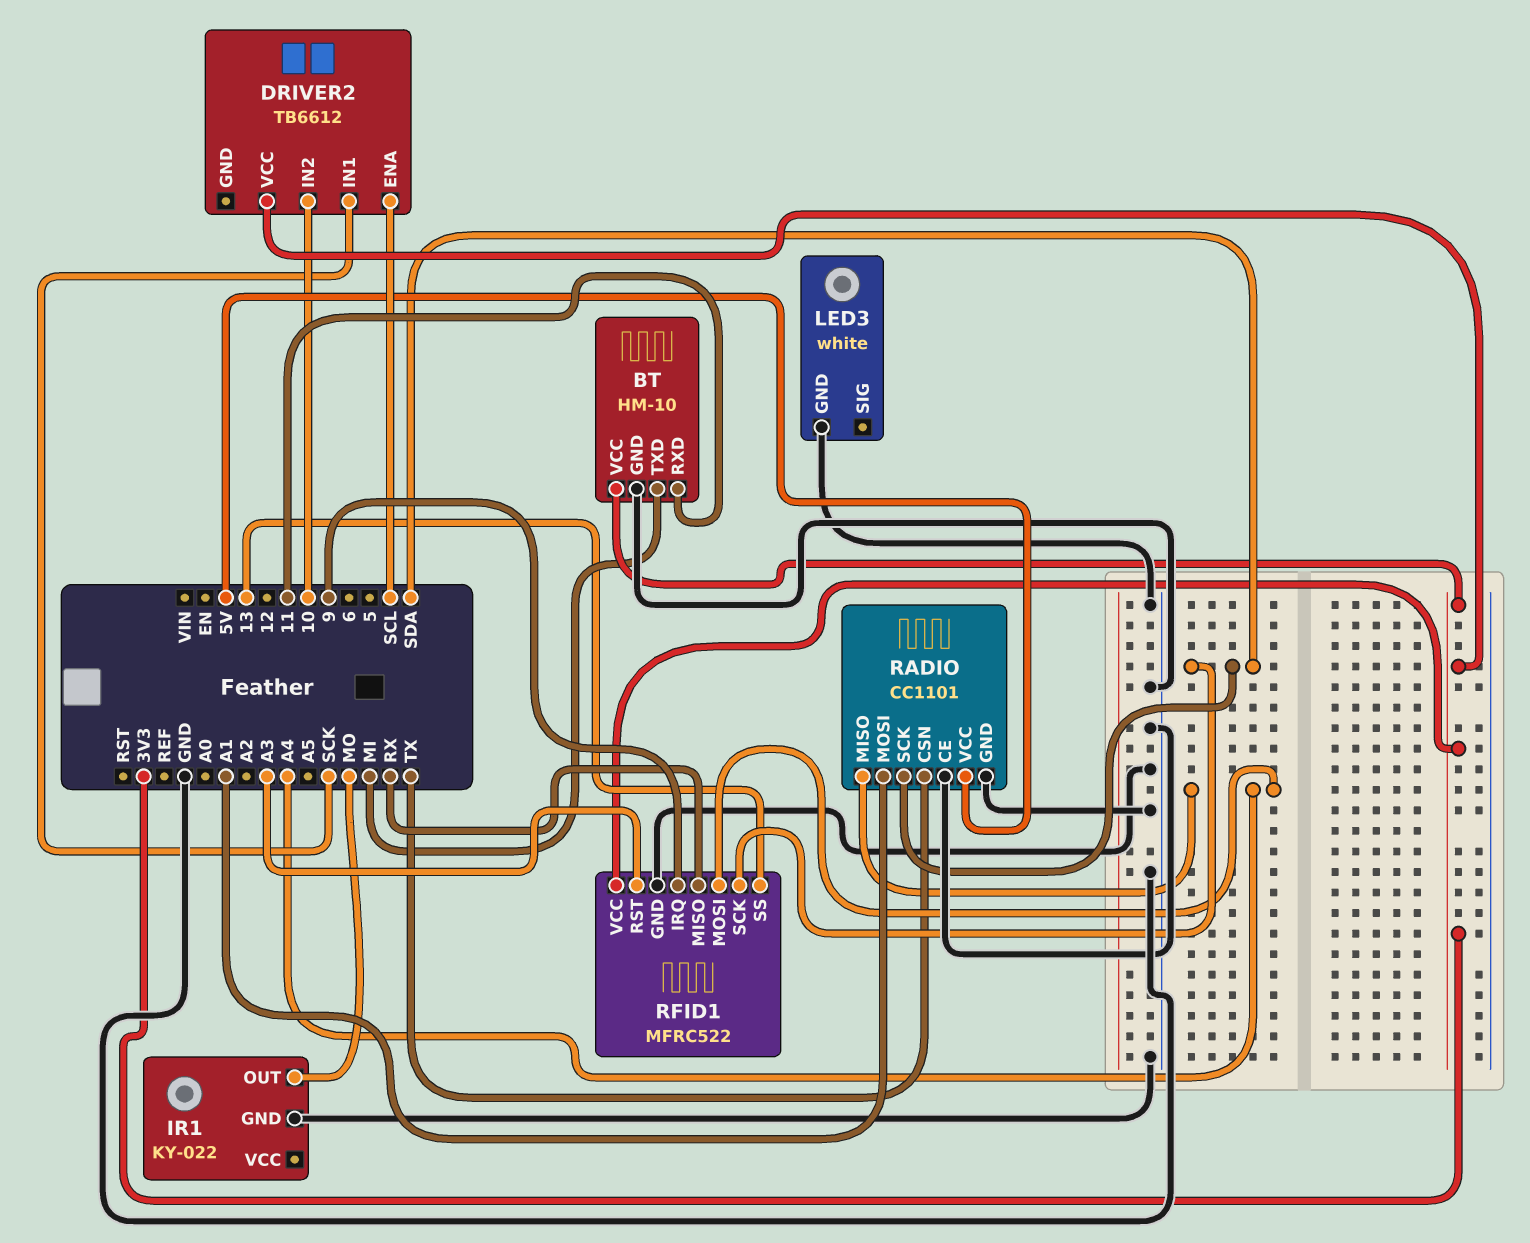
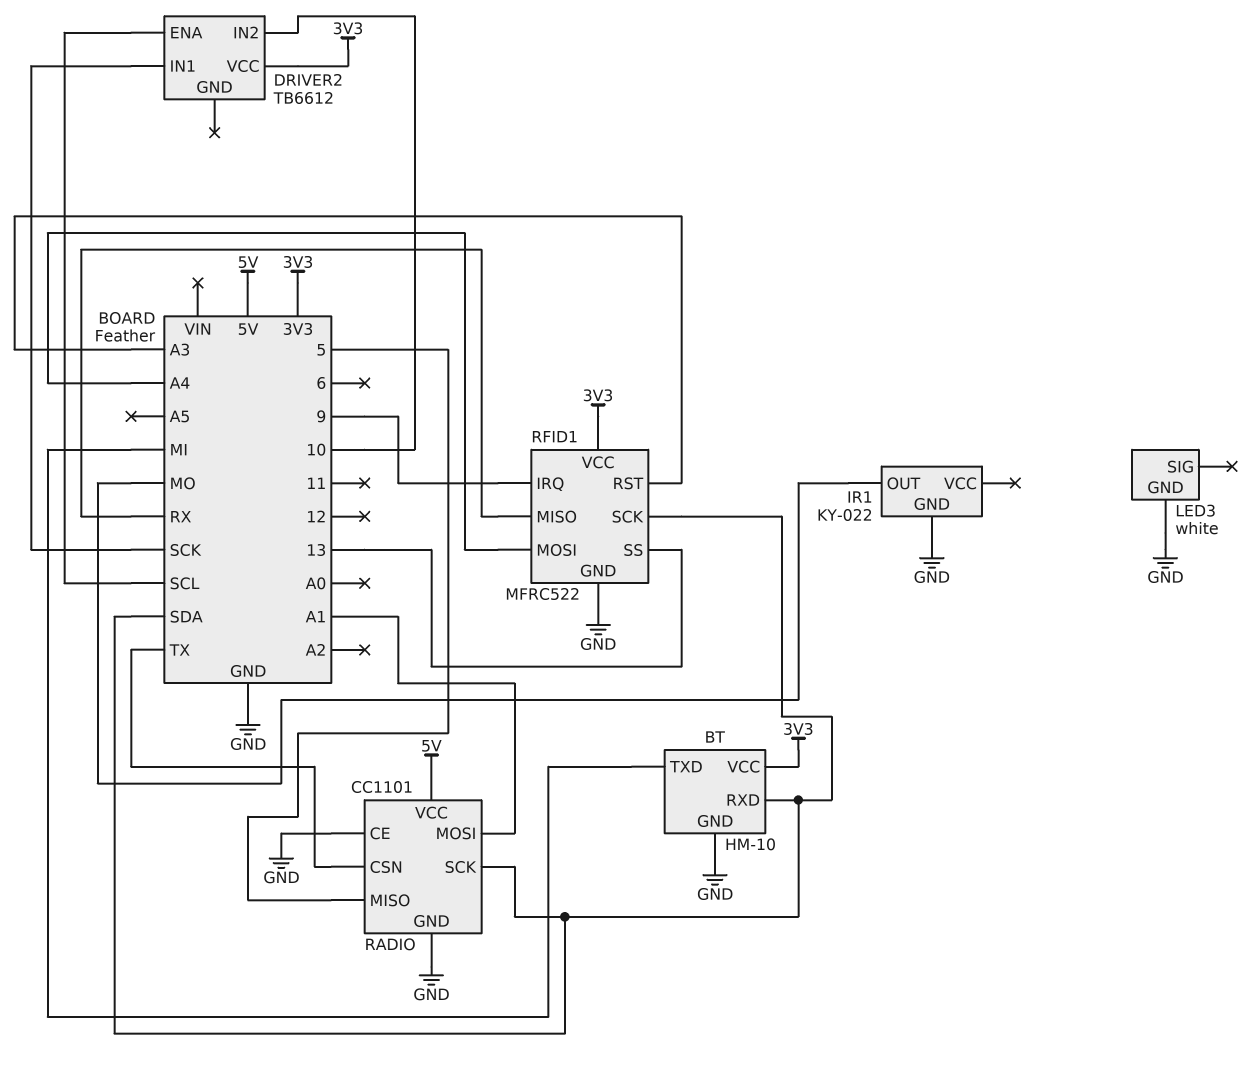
BT pin RXD: 11 -> SDA
RADIO pin MISO: A4 -> 5

